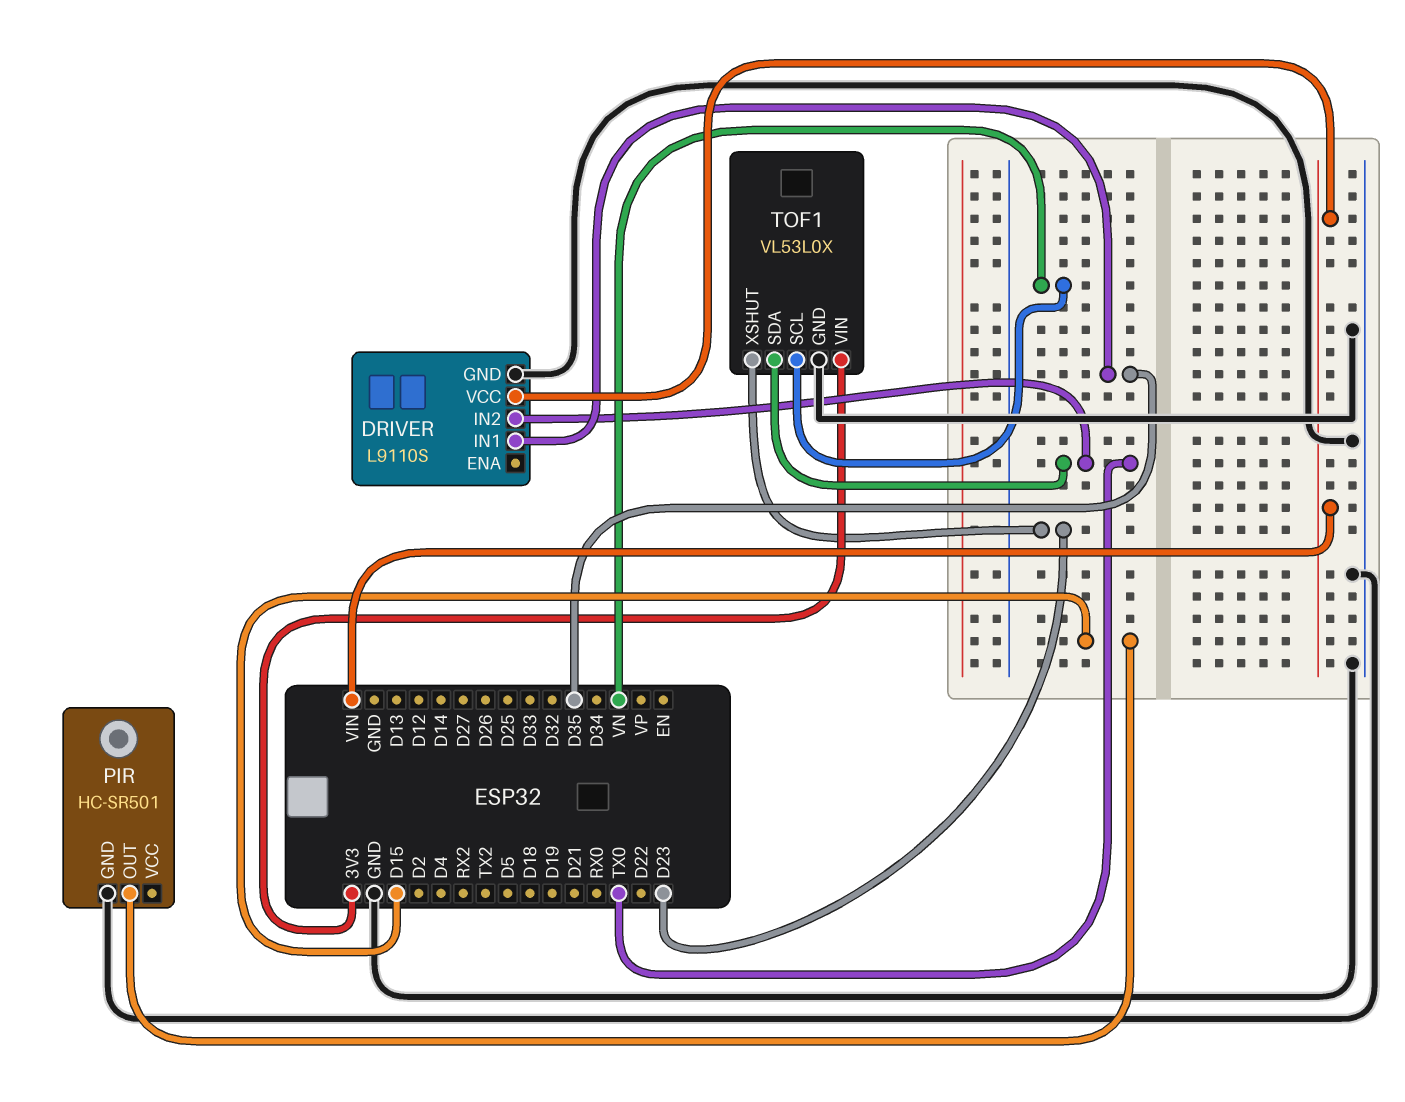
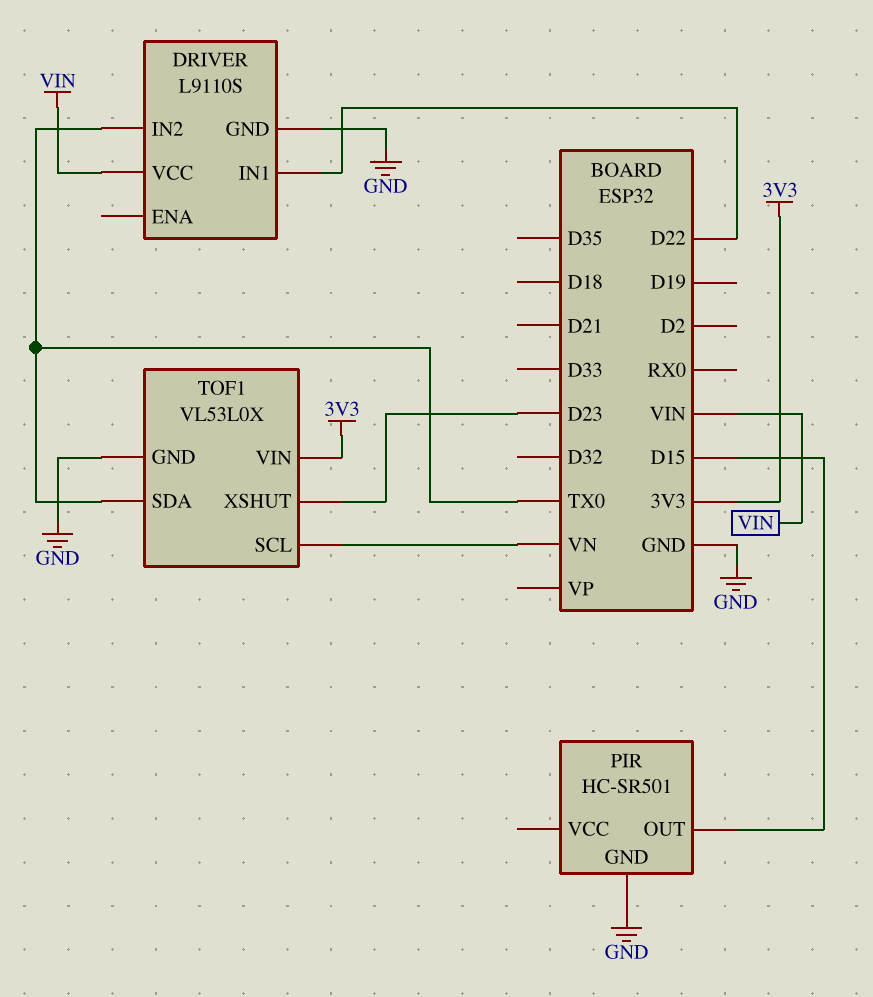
DRIVER pin IN1: D35 -> D22

